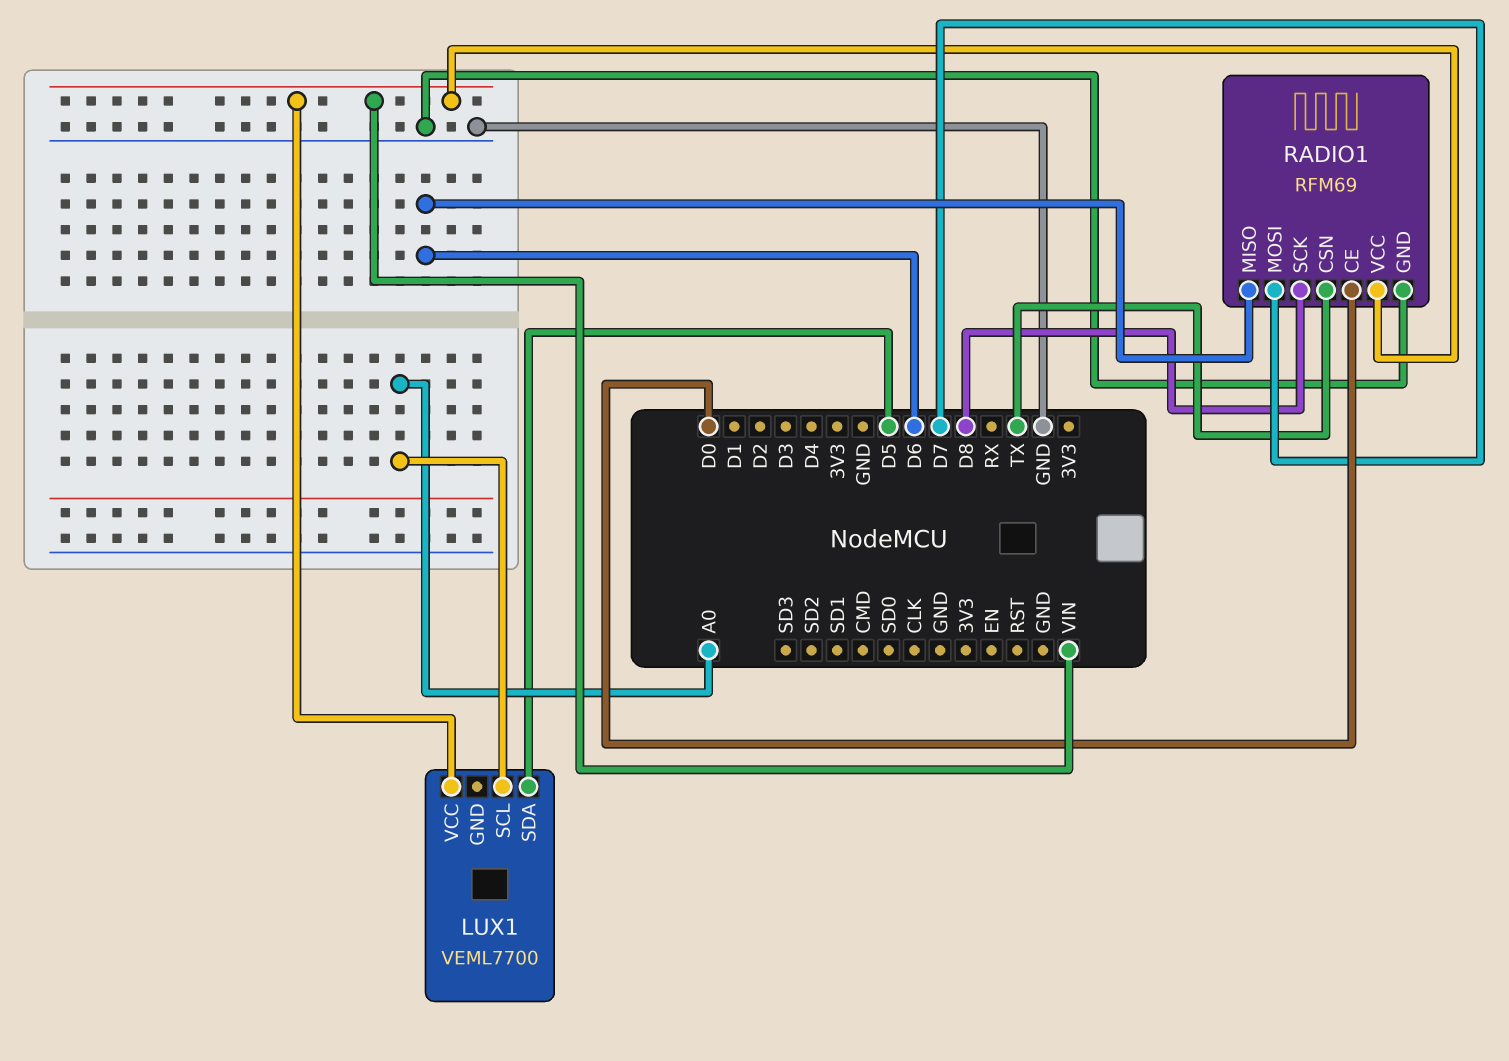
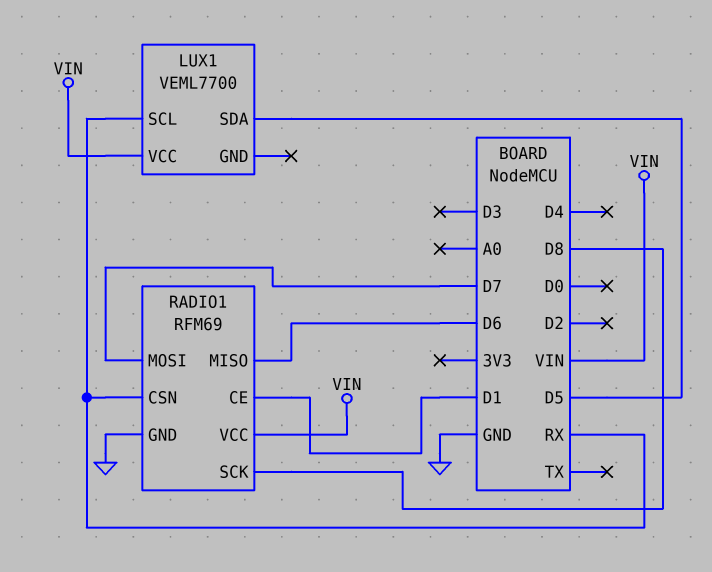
LUX1 pin SCL: A0 -> RX
RADIO1 pin CE: D0 -> D1
RADIO1 pin CSN: TX -> RX

